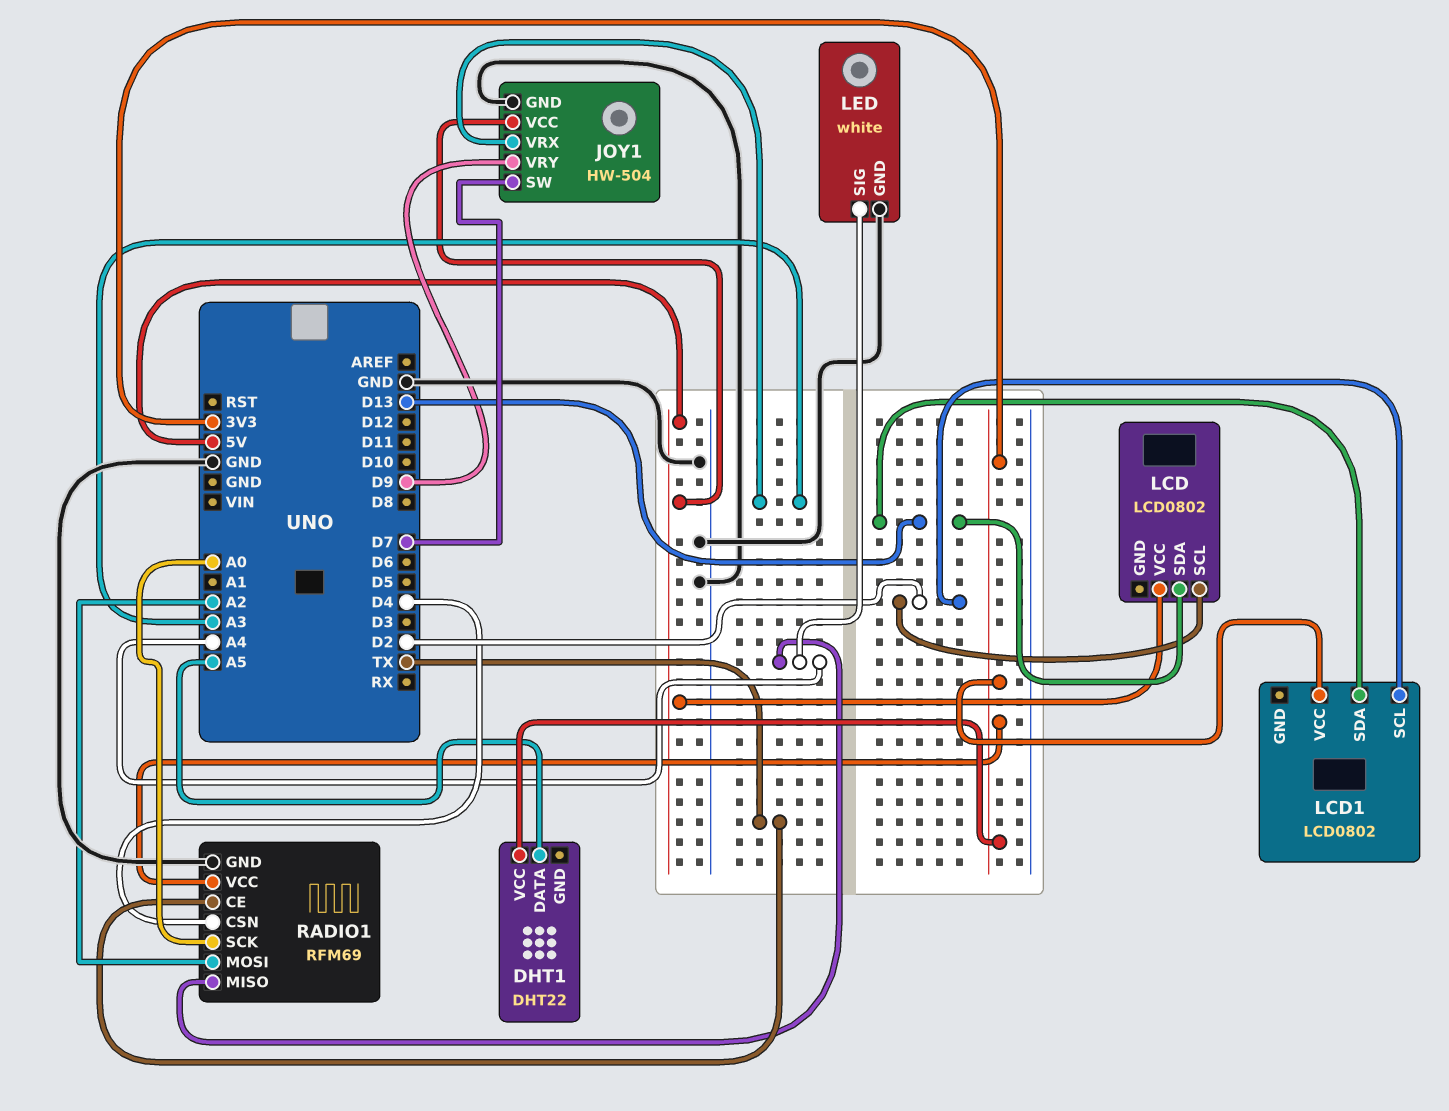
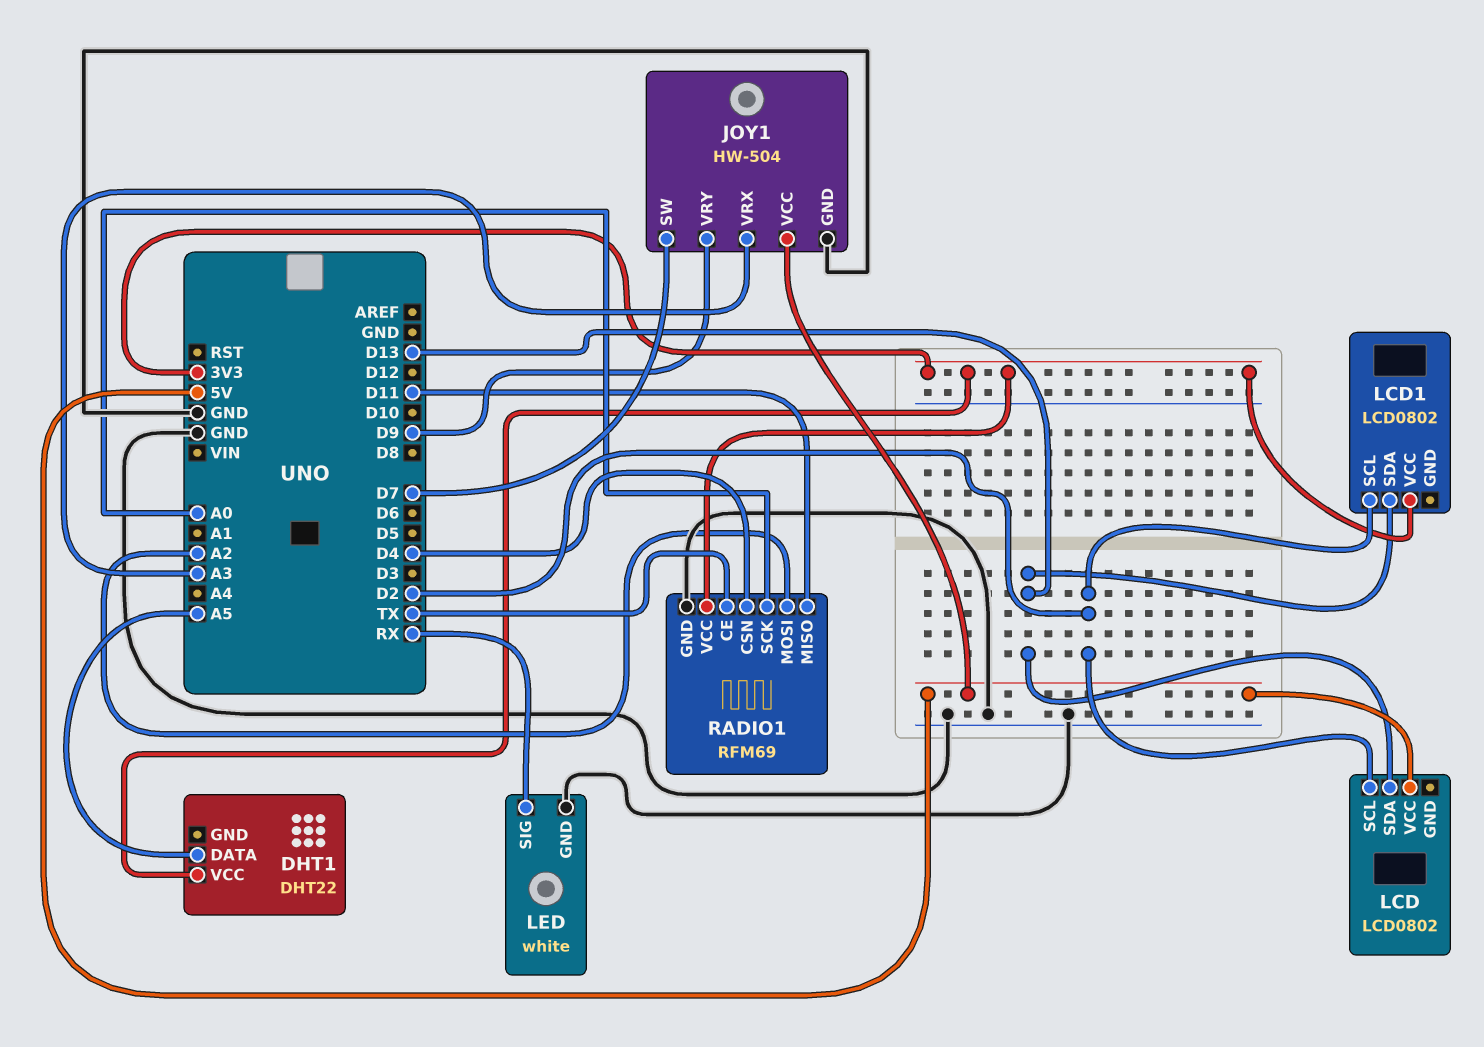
LED pin SIG: A4 -> RX
RADIO1 pin MISO: A4 -> D11

